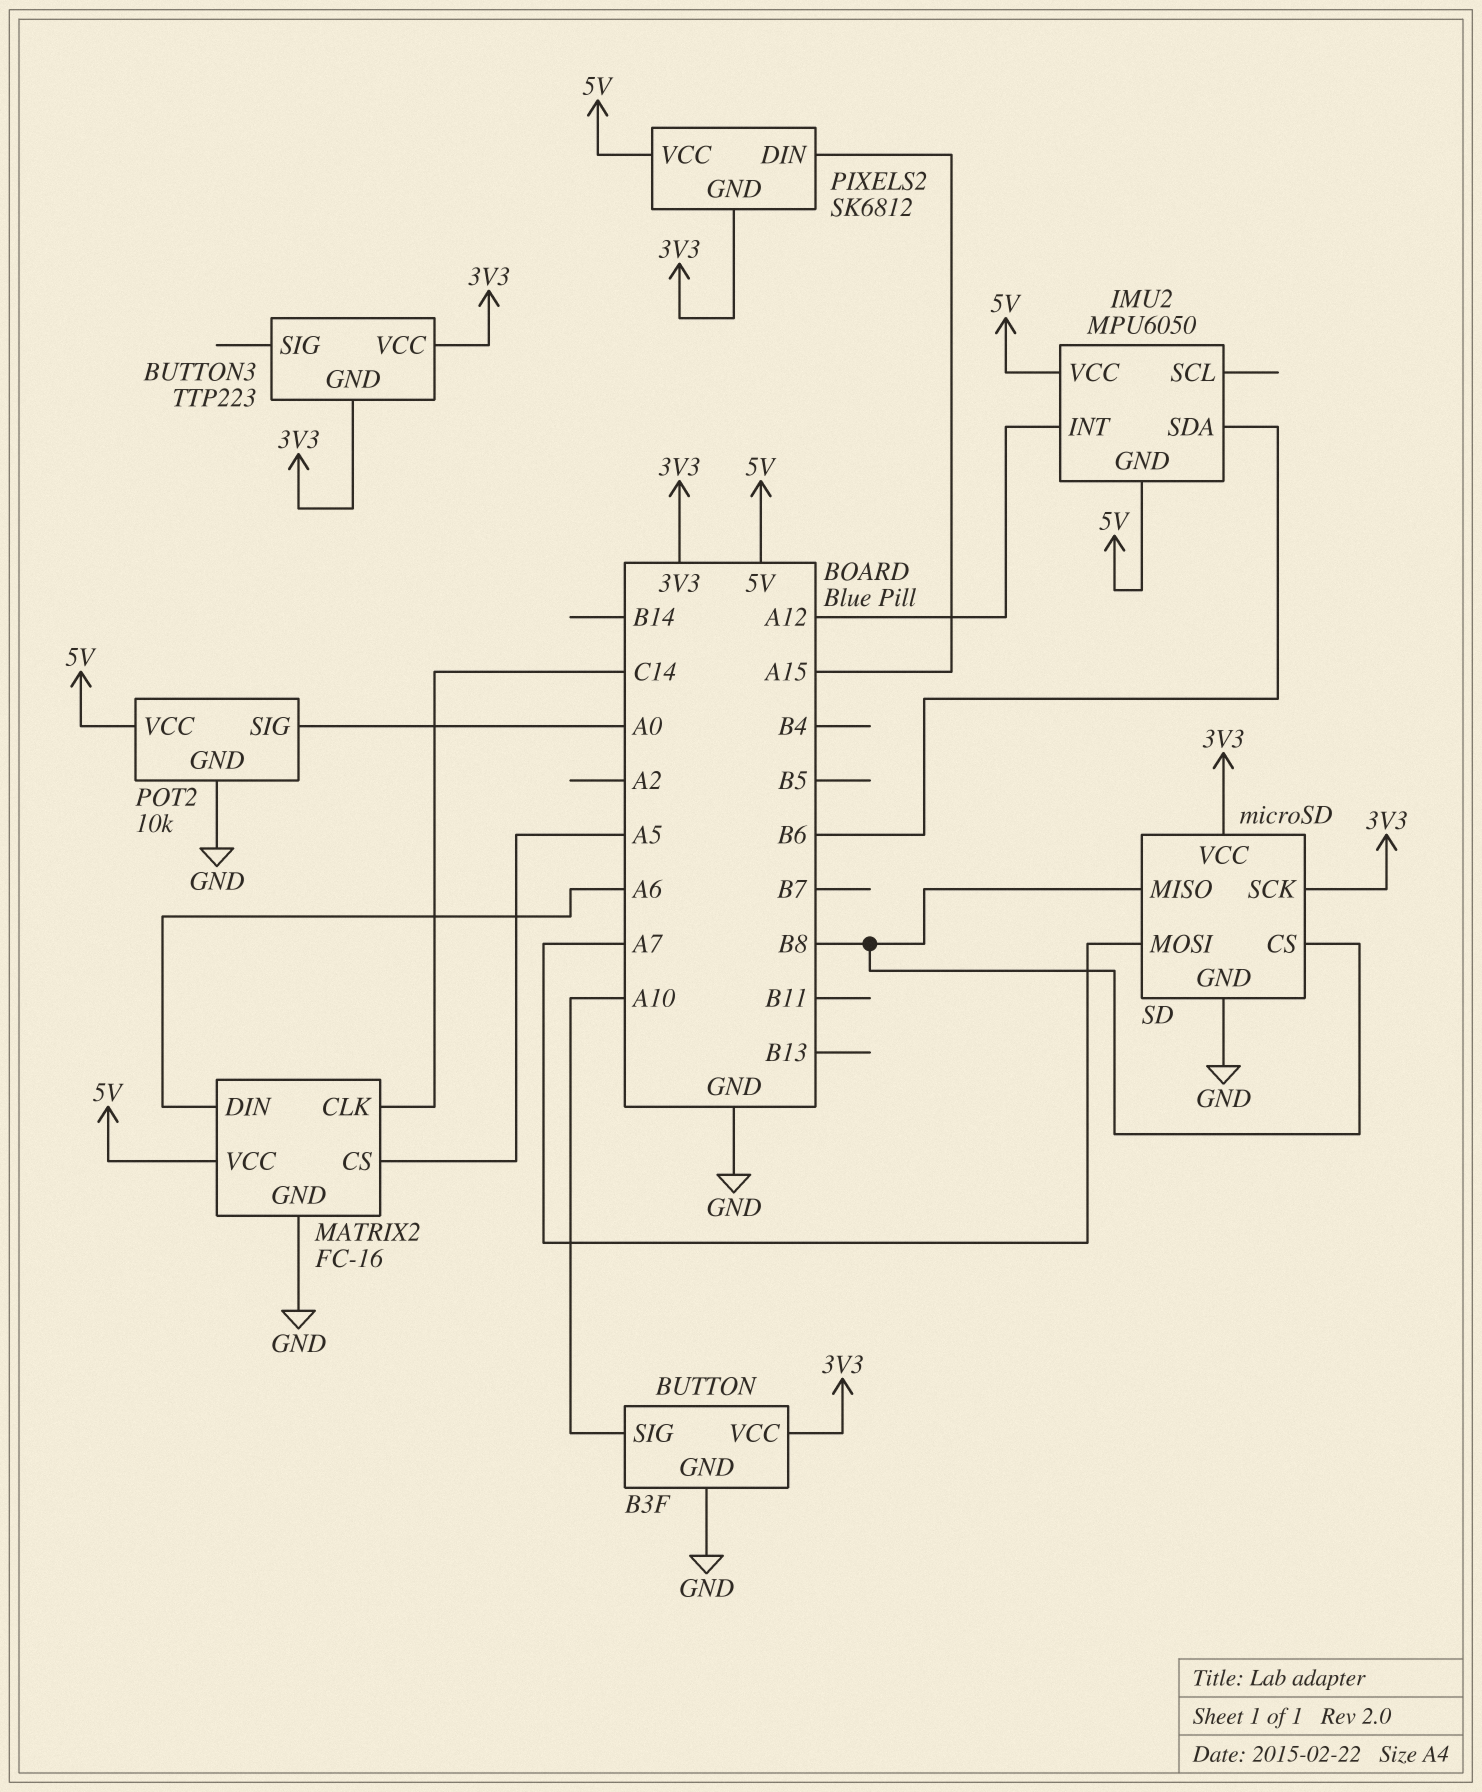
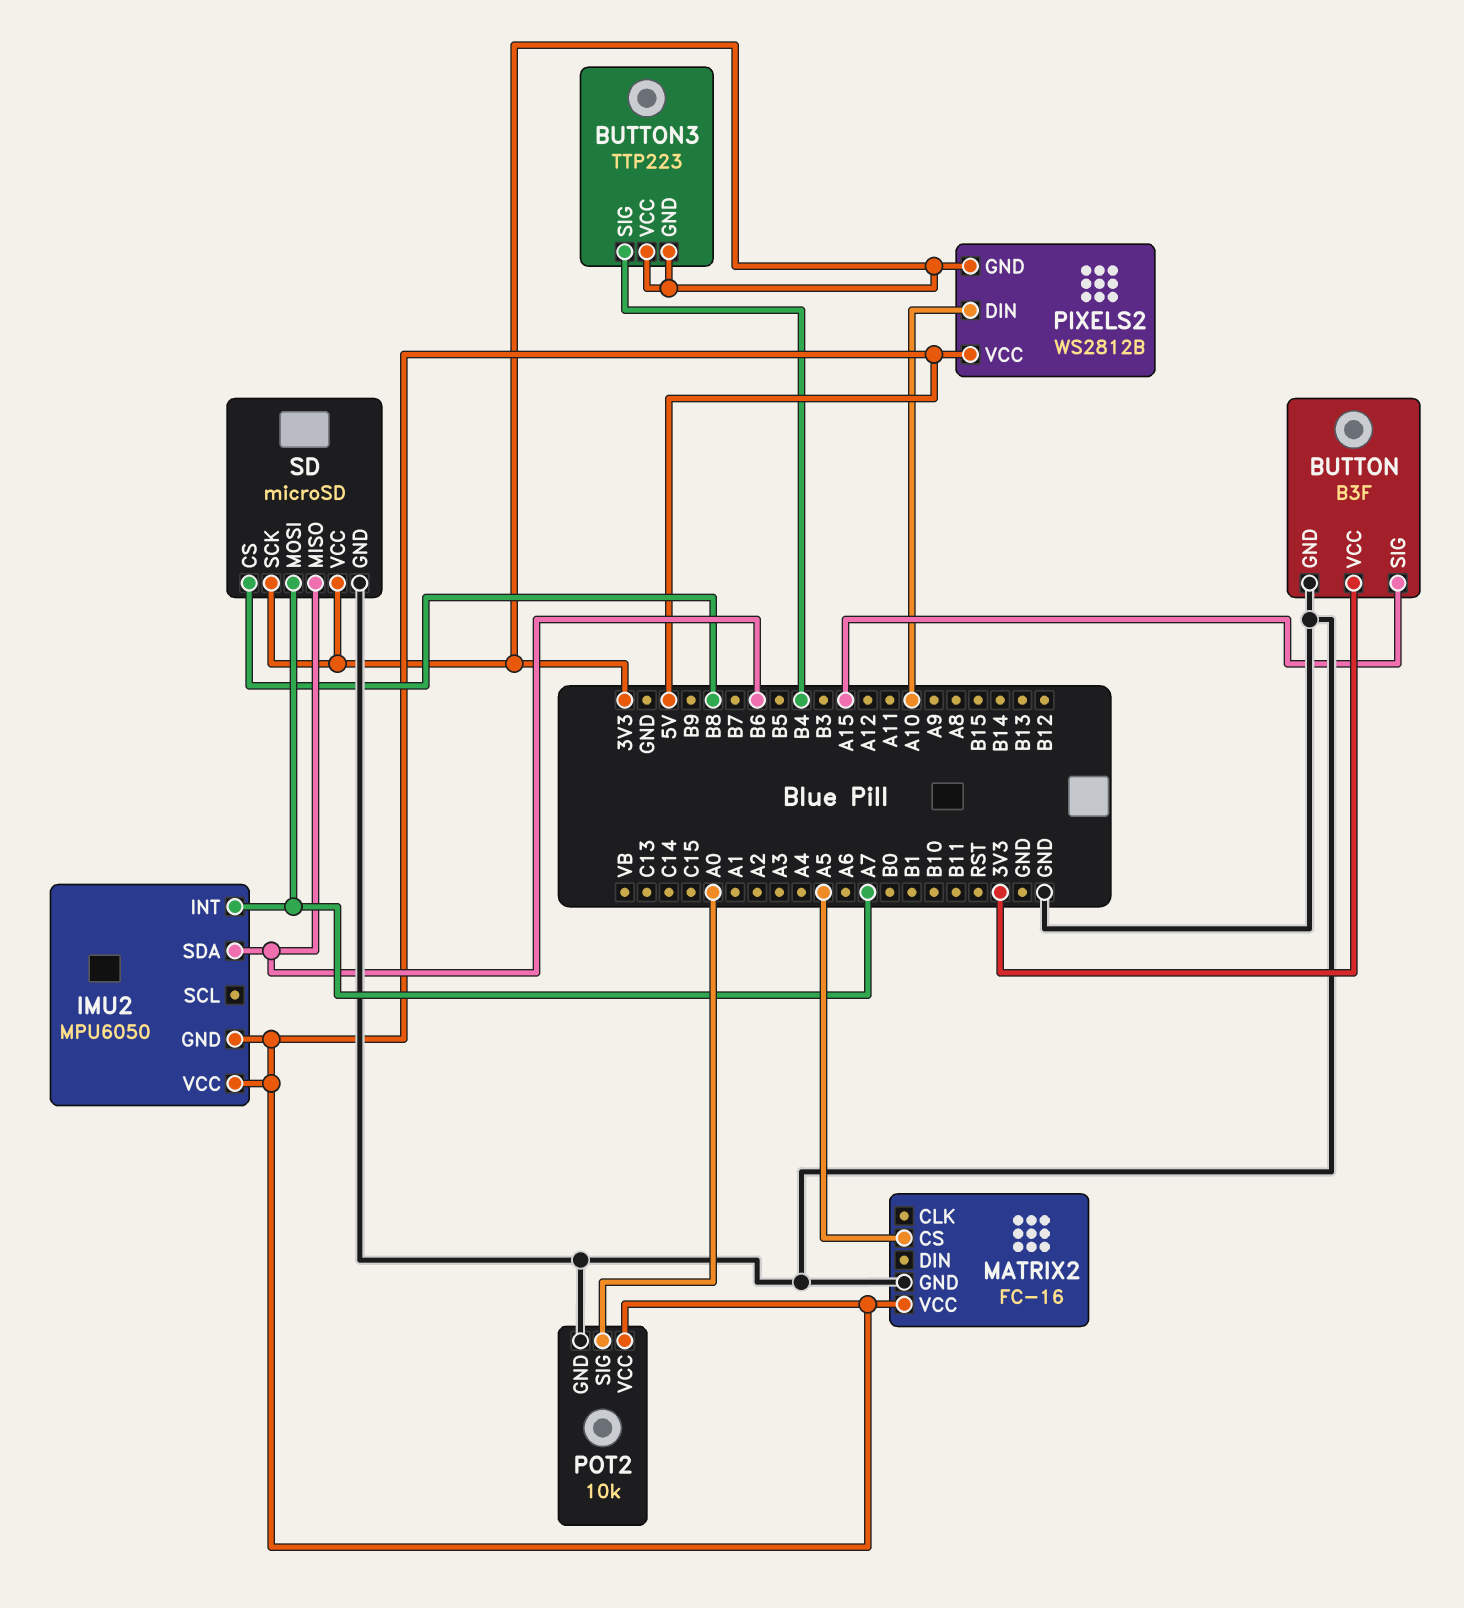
BUTTON pin SIG: A10 -> A15
BUTTON3 pin SIG: none -> B4
IMU2 pin INT: A12 -> A7
MATRIX2 pin CLK: C14 -> none
MATRIX2 pin DIN: A6 -> none
PIXELS2: SK6812 -> WS2812B
PIXELS2 pin DIN: A15 -> A10
SD pin MISO: B8 -> B6

